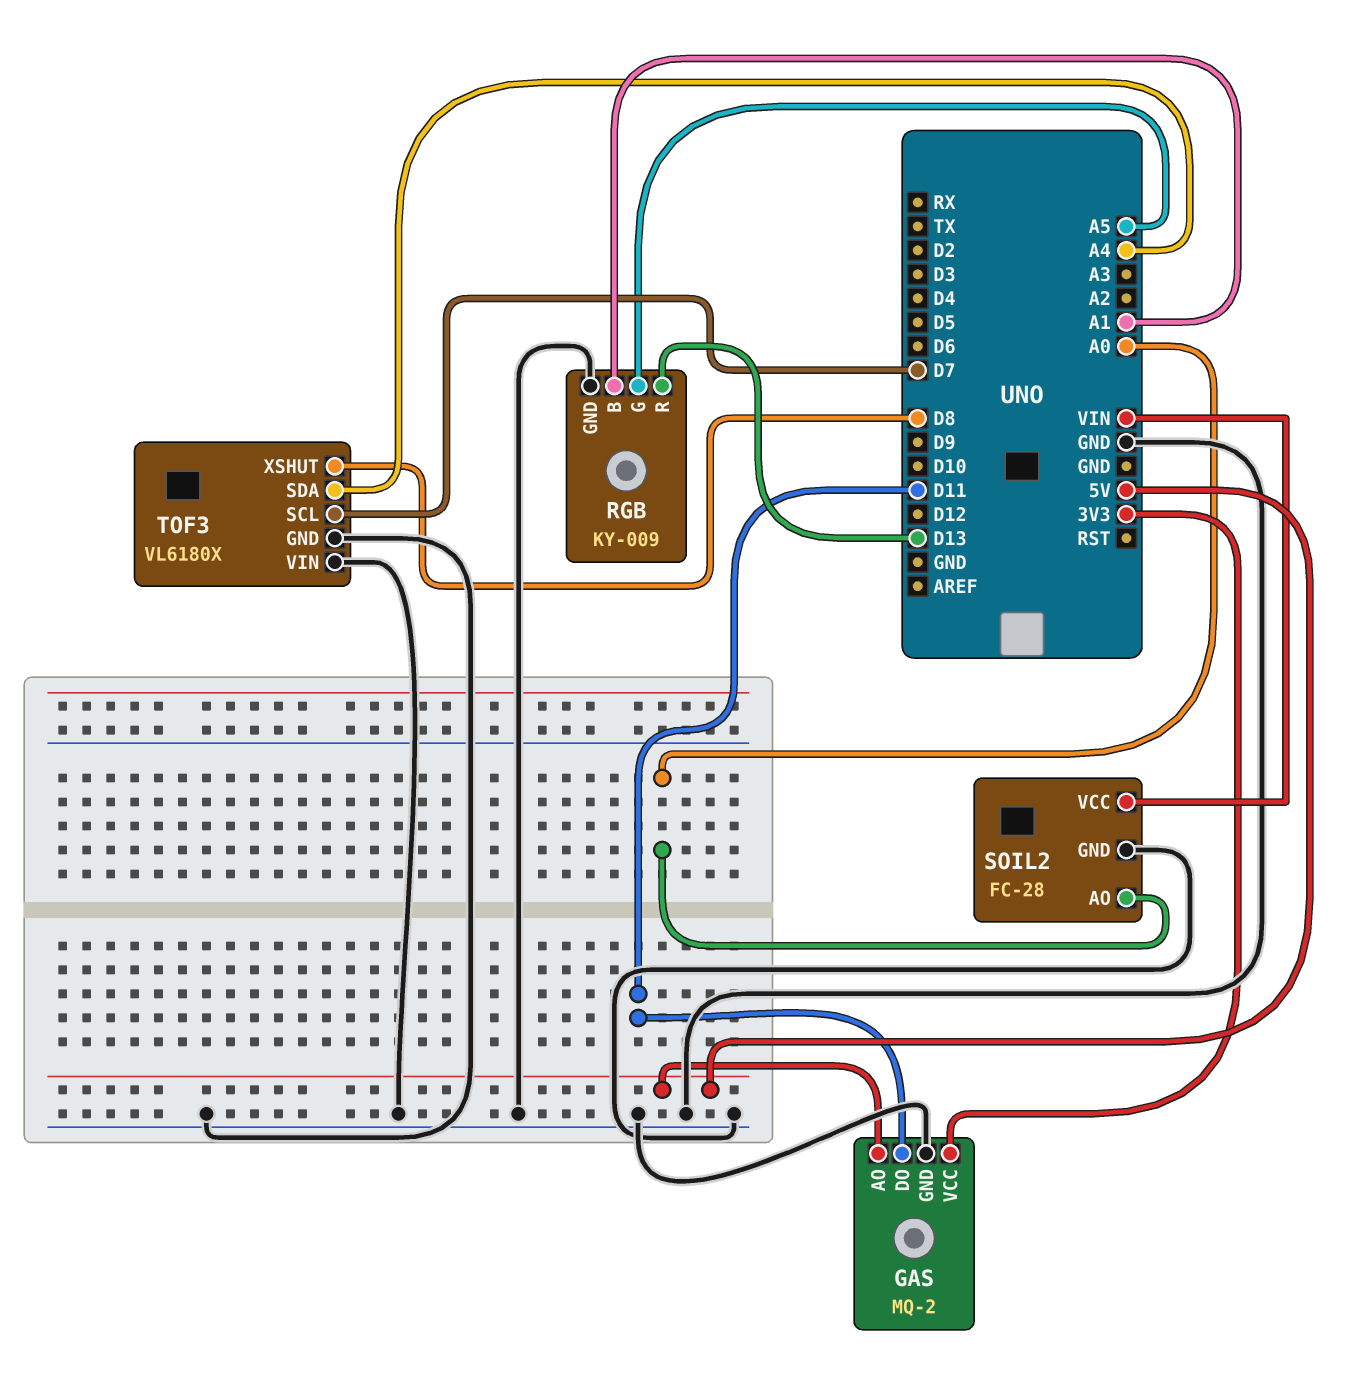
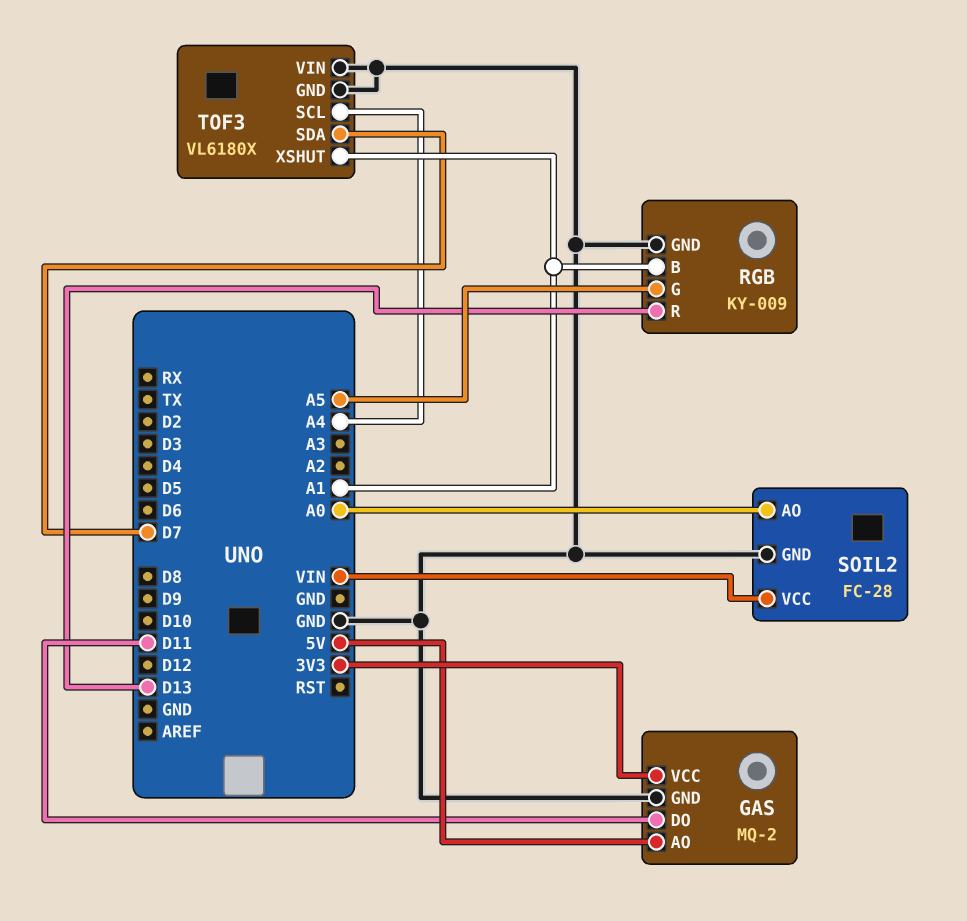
TOF3 pin SCL: D7 -> A4
TOF3 pin SDA: A4 -> D7
TOF3 pin XSHUT: D8 -> A1

